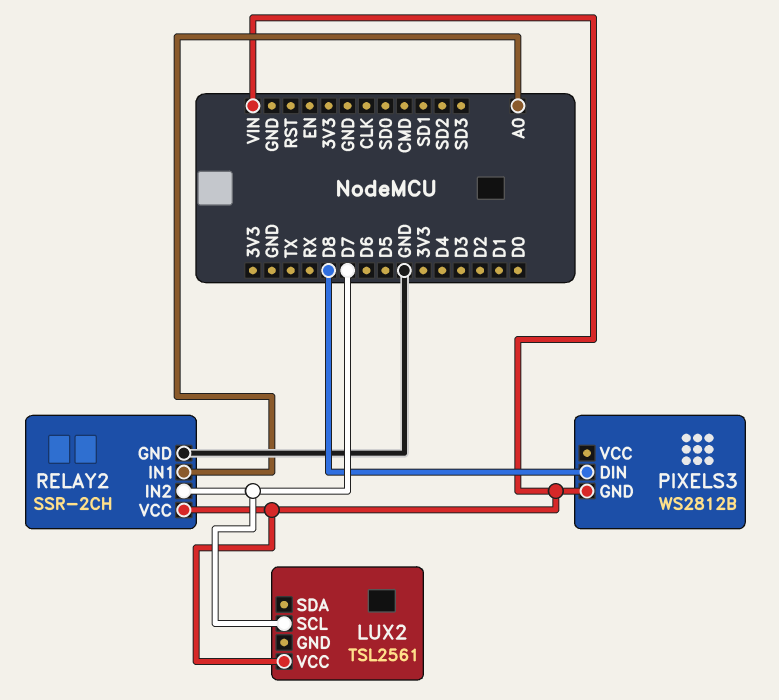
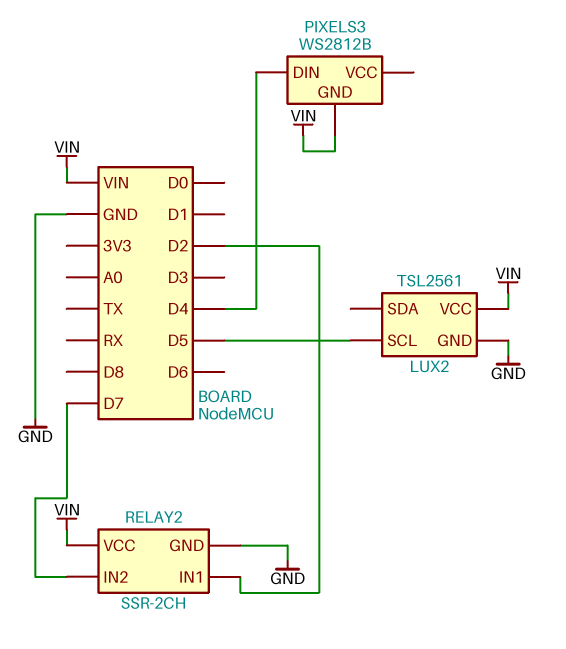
LUX2 pin GND: none -> GND
LUX2 pin SCL: D7 -> D5
PIXELS3 pin DIN: D8 -> D4
RELAY2 pin IN1: A0 -> D2

